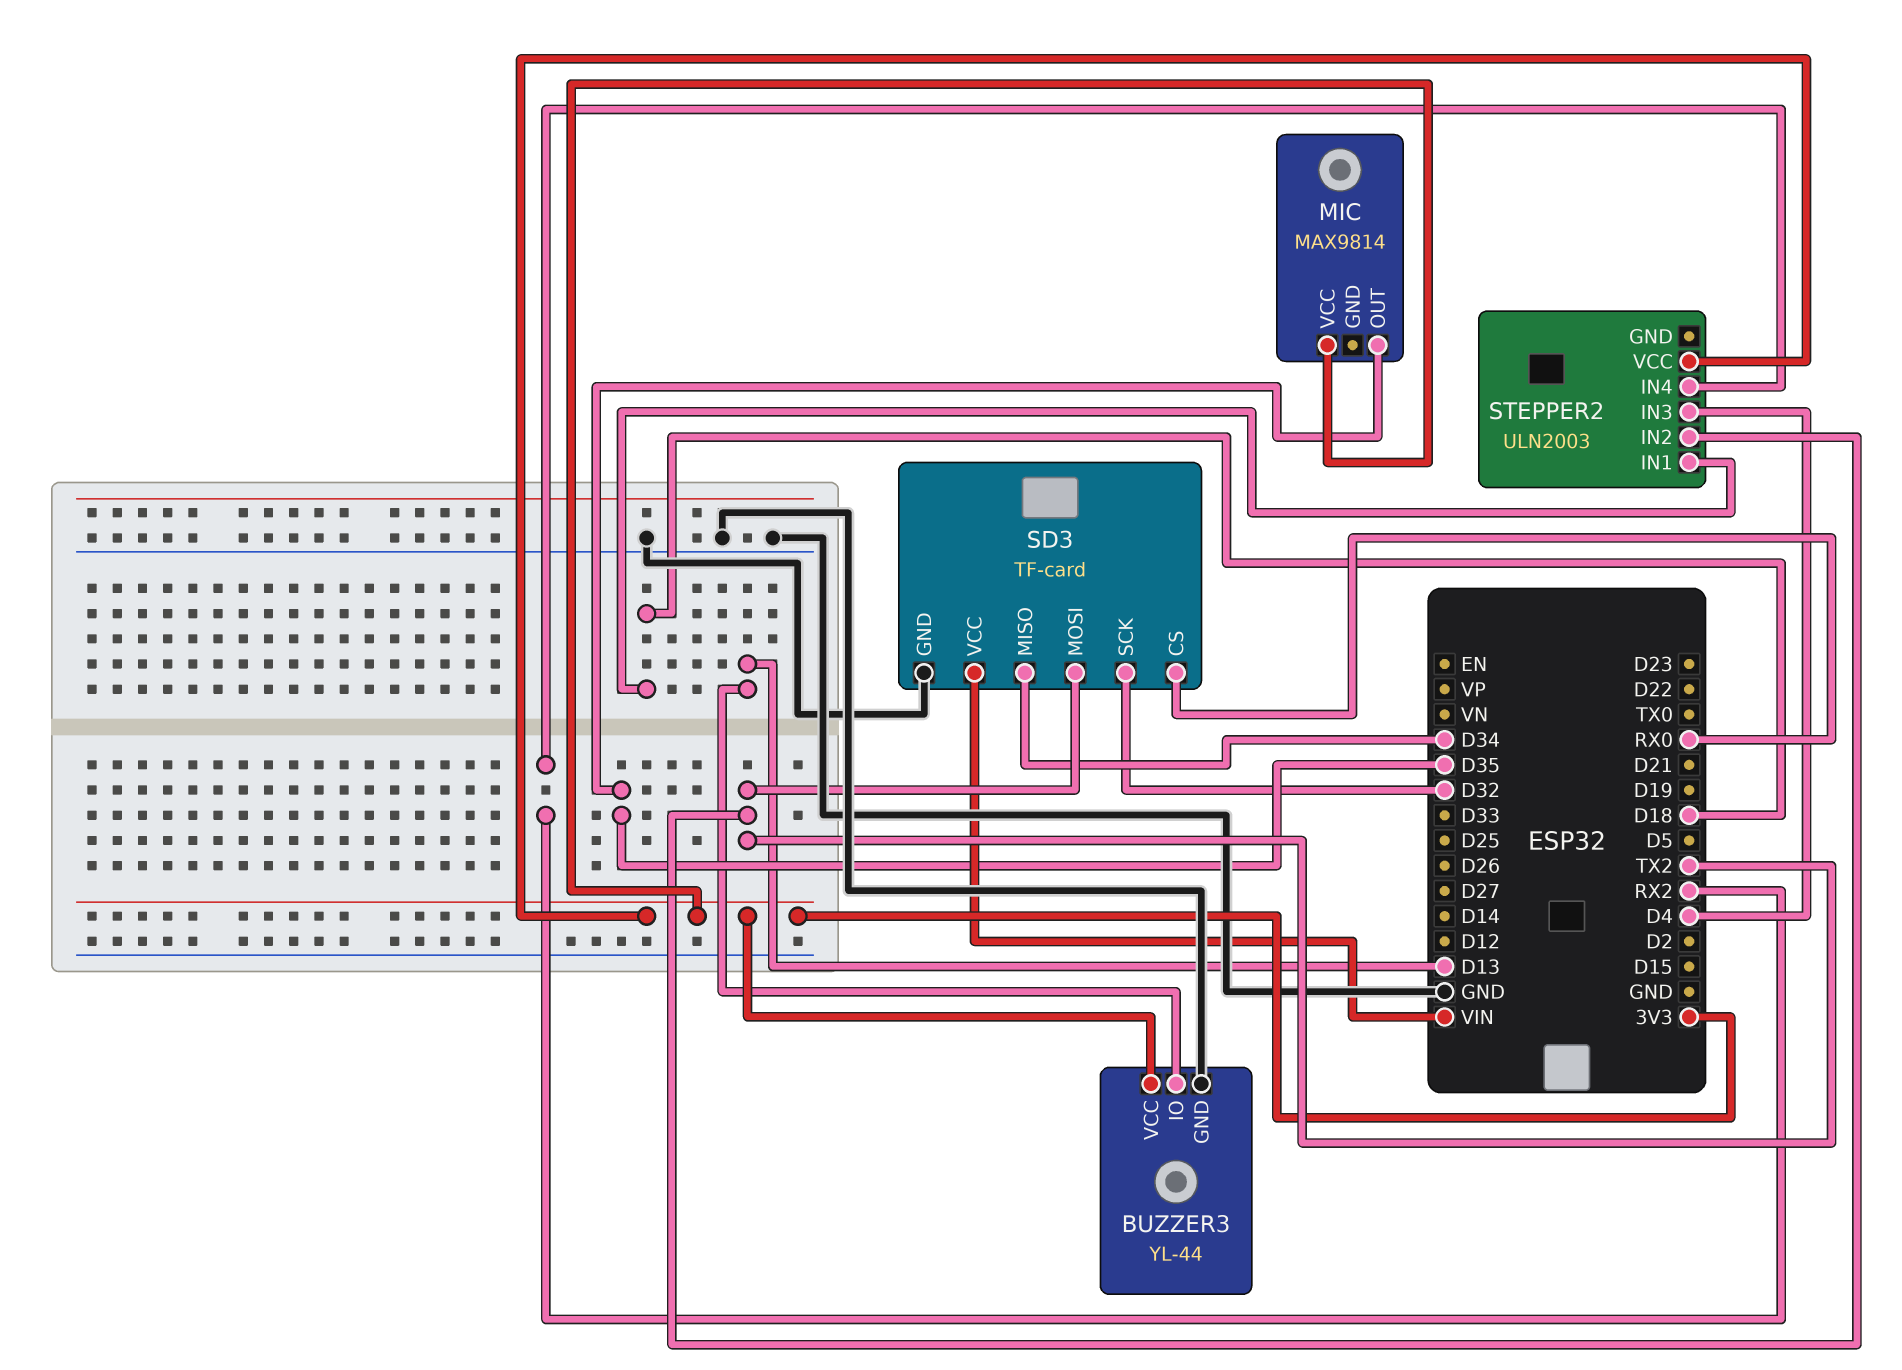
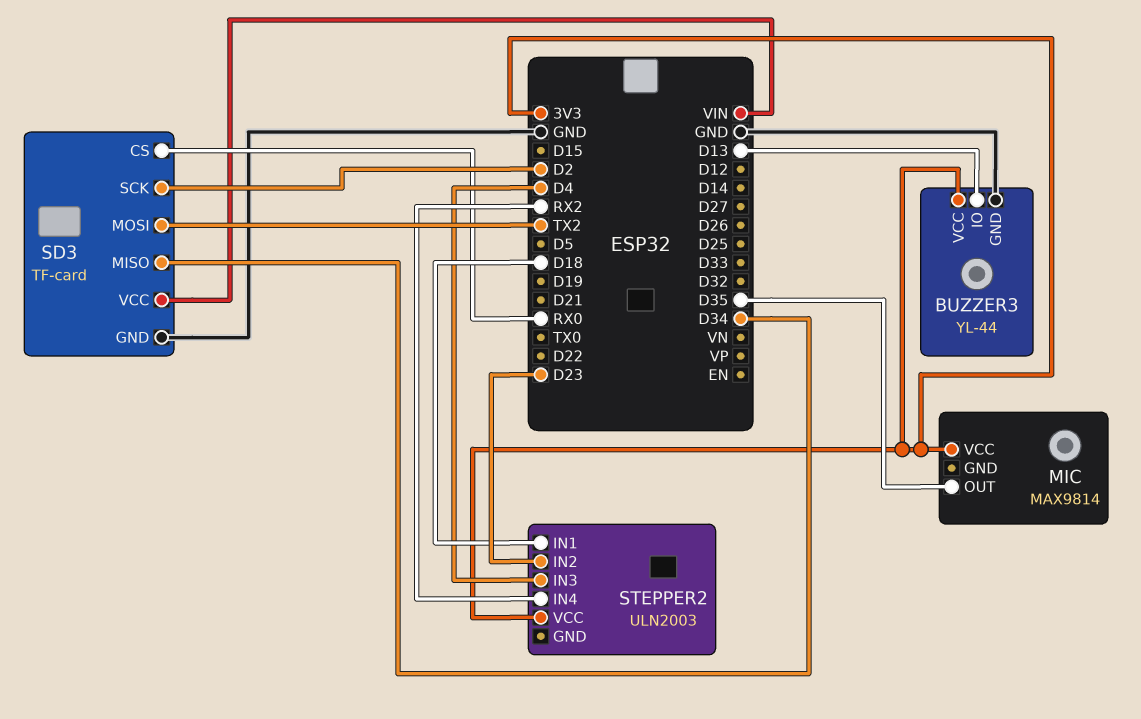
SD3 pin SCK: D32 -> D2
STEPPER2 pin IN2: TX2 -> D23

